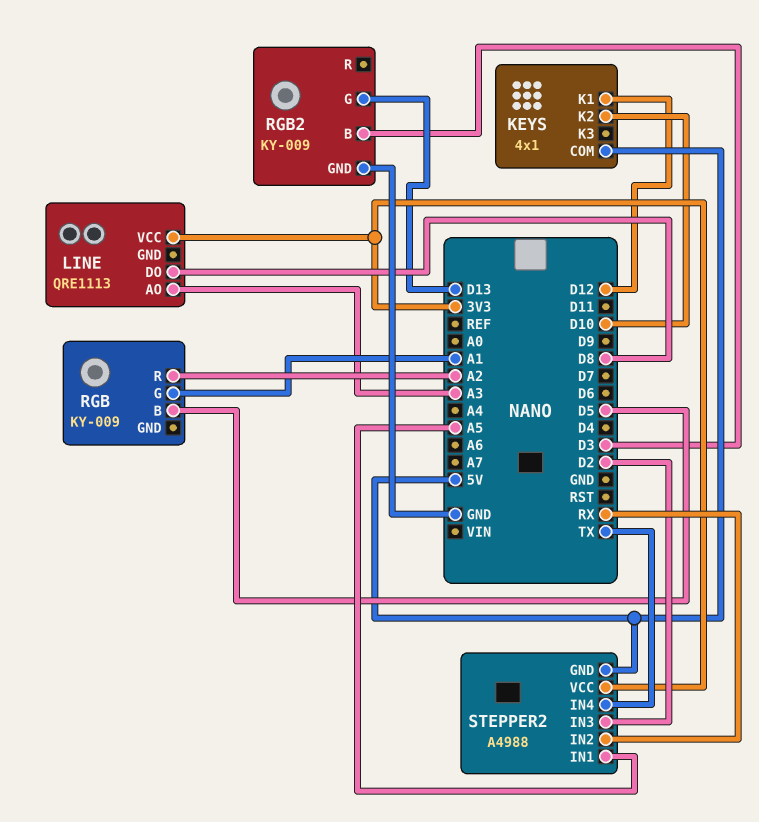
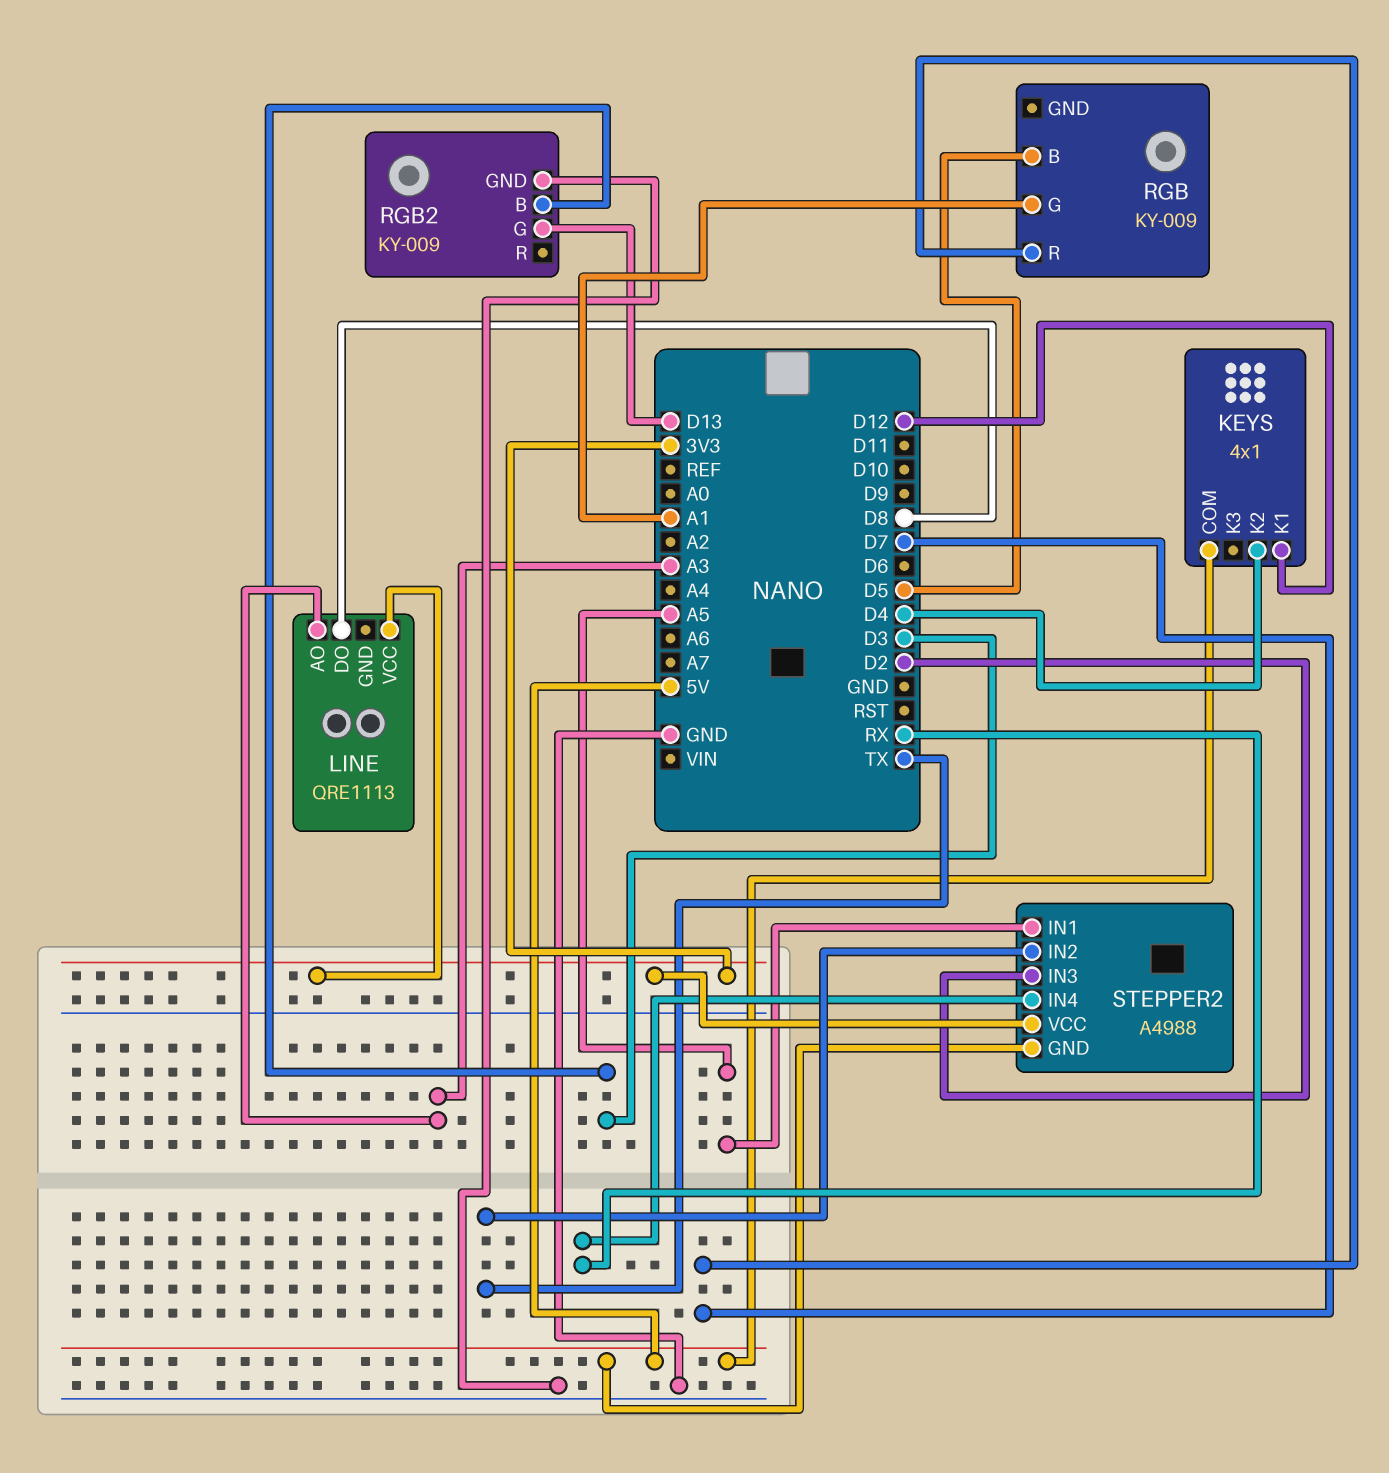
KEYS pin K2: D10 -> D4
RGB pin R: A2 -> D7
STEPPER2 pin IN2: RX -> TX
STEPPER2 pin IN4: TX -> RX

